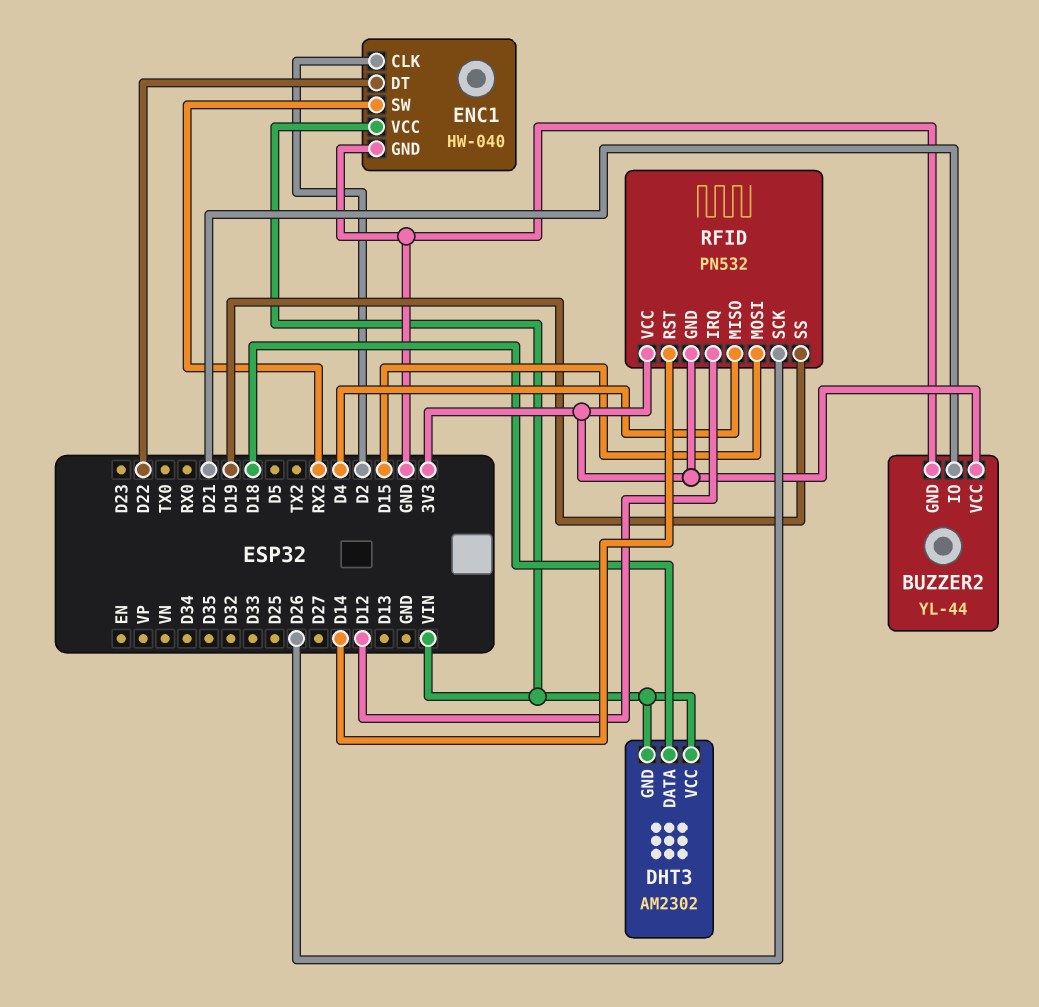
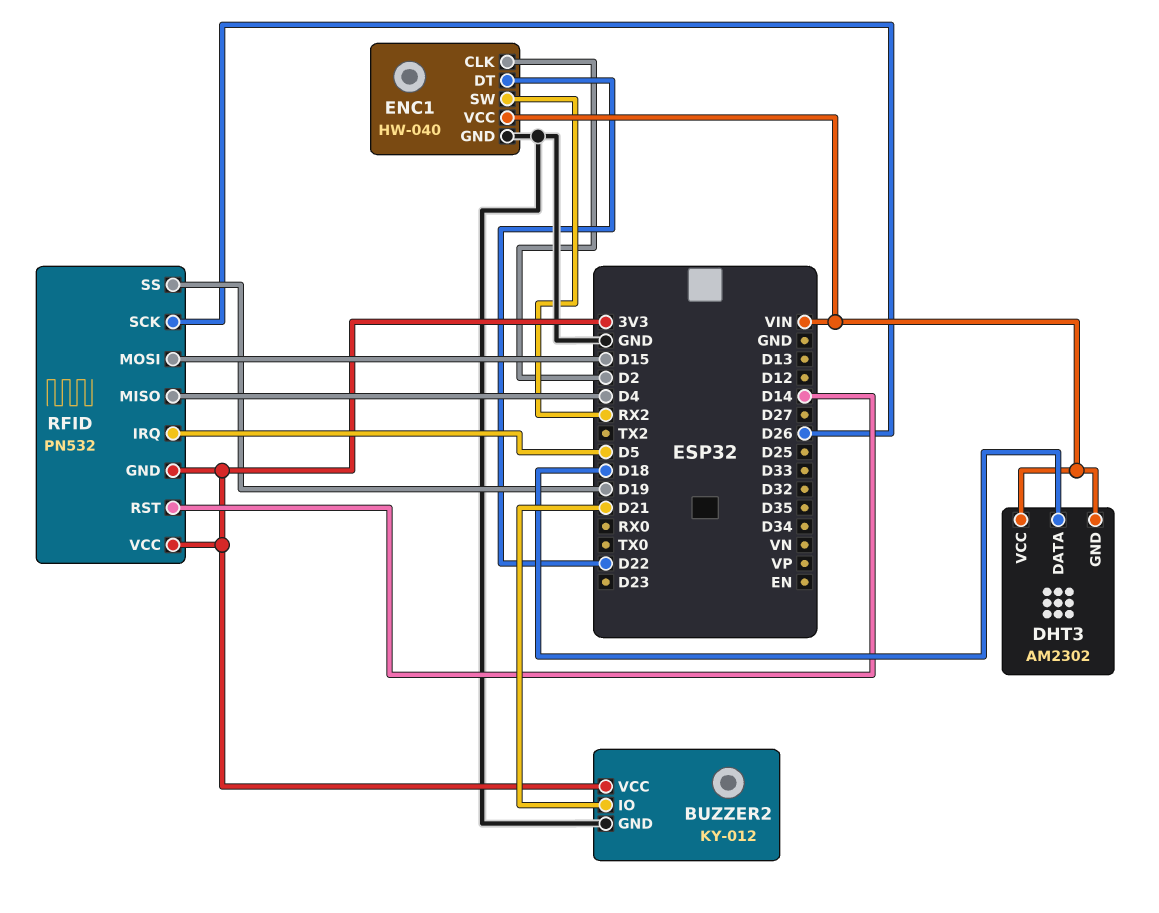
BUZZER2: YL-44 -> KY-012
RFID pin IRQ: D12 -> D5

